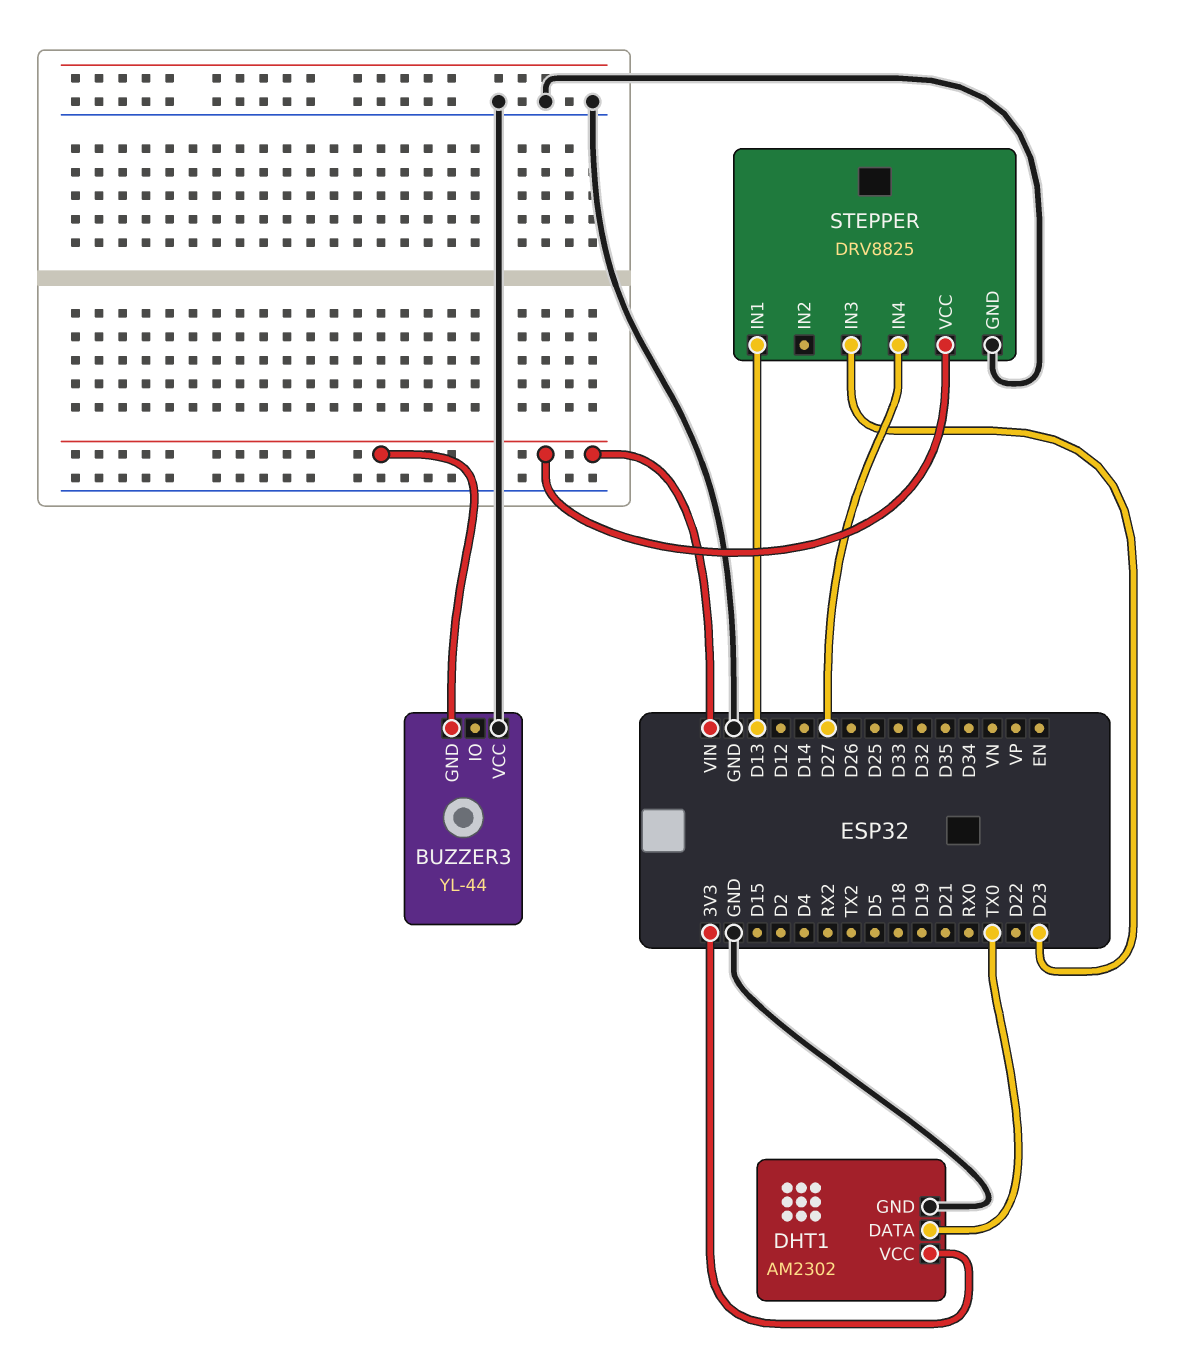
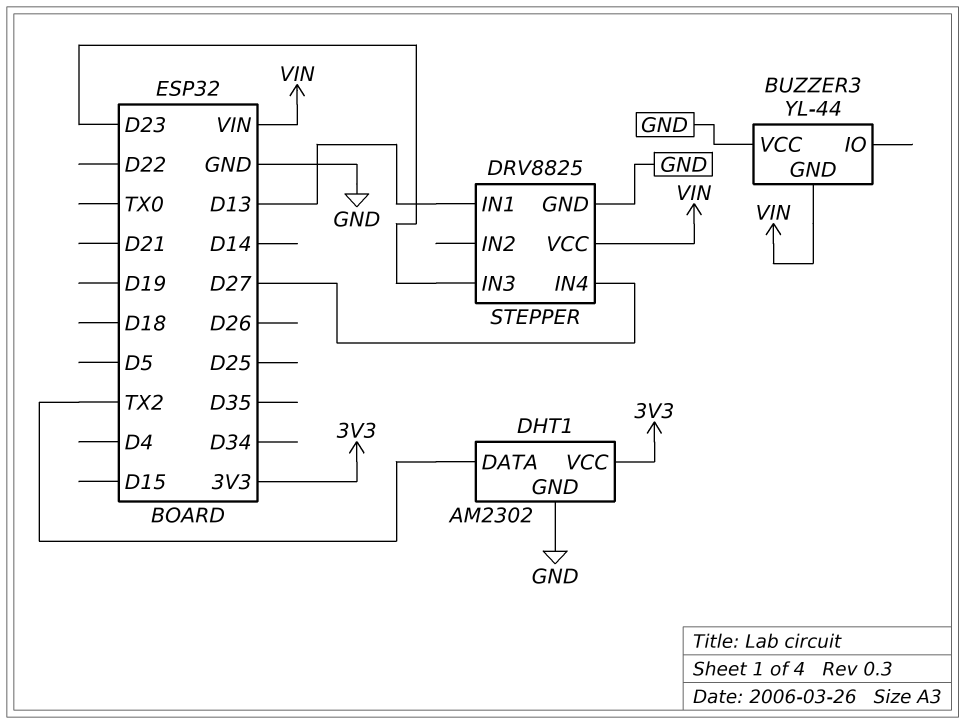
DHT1 pin DATA: TX0 -> TX2

